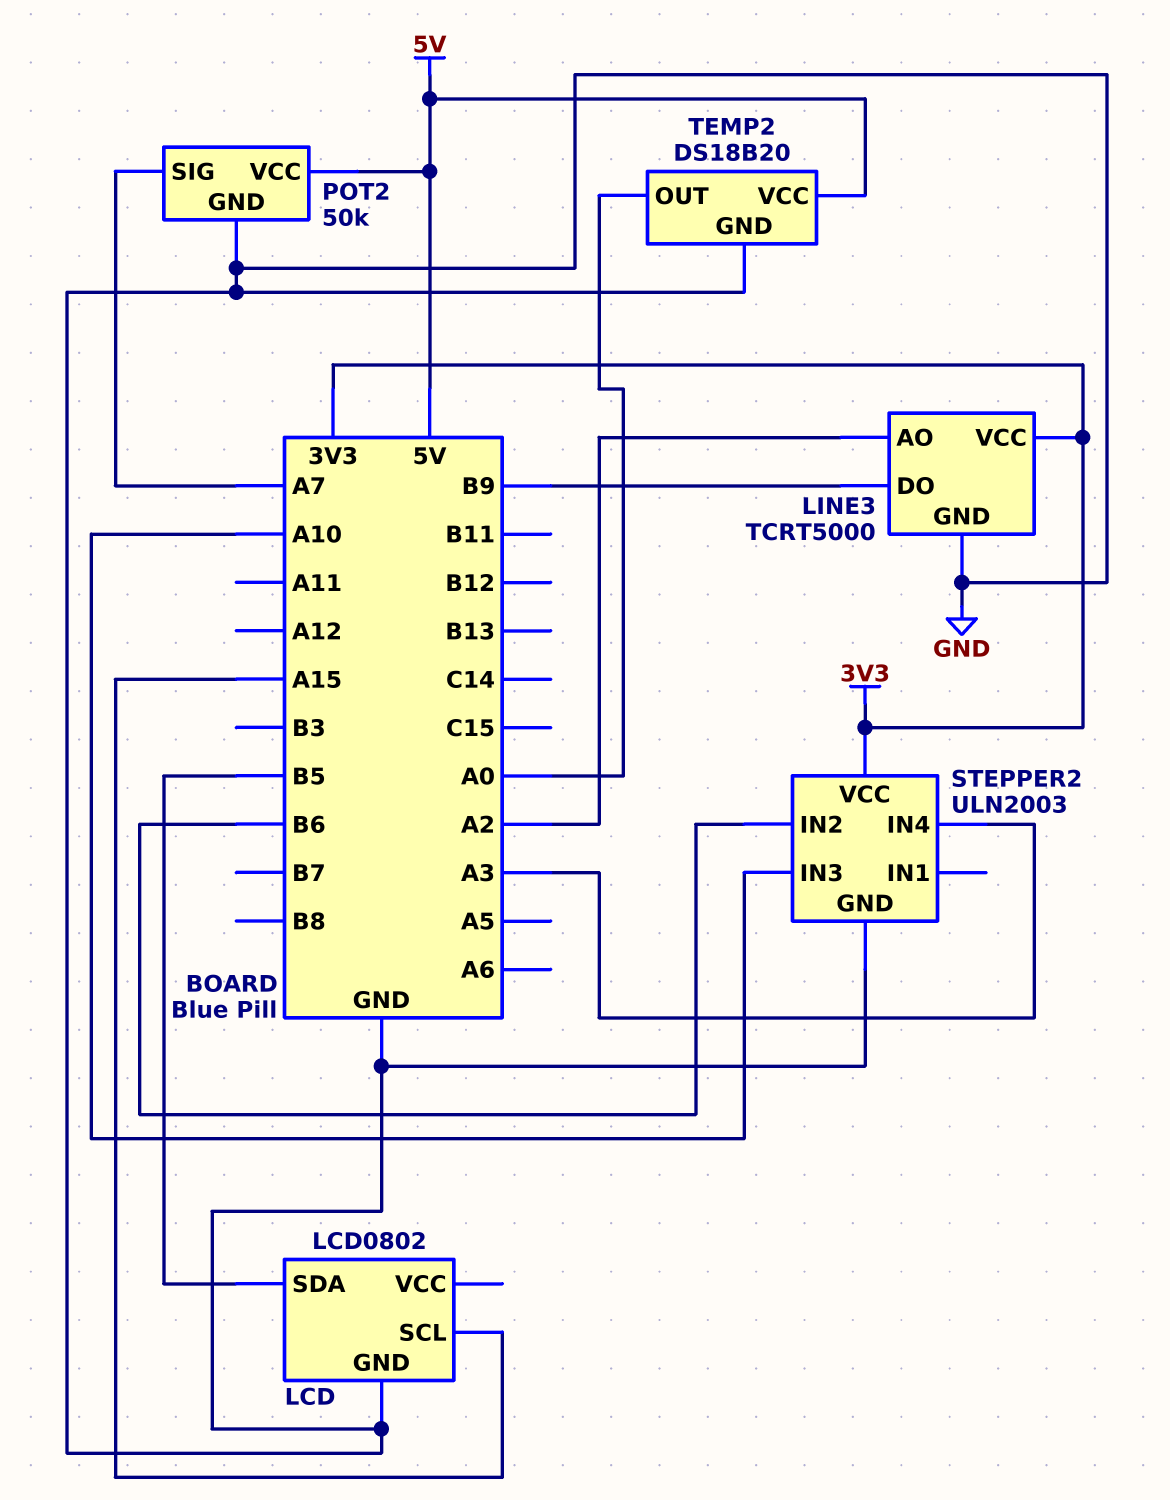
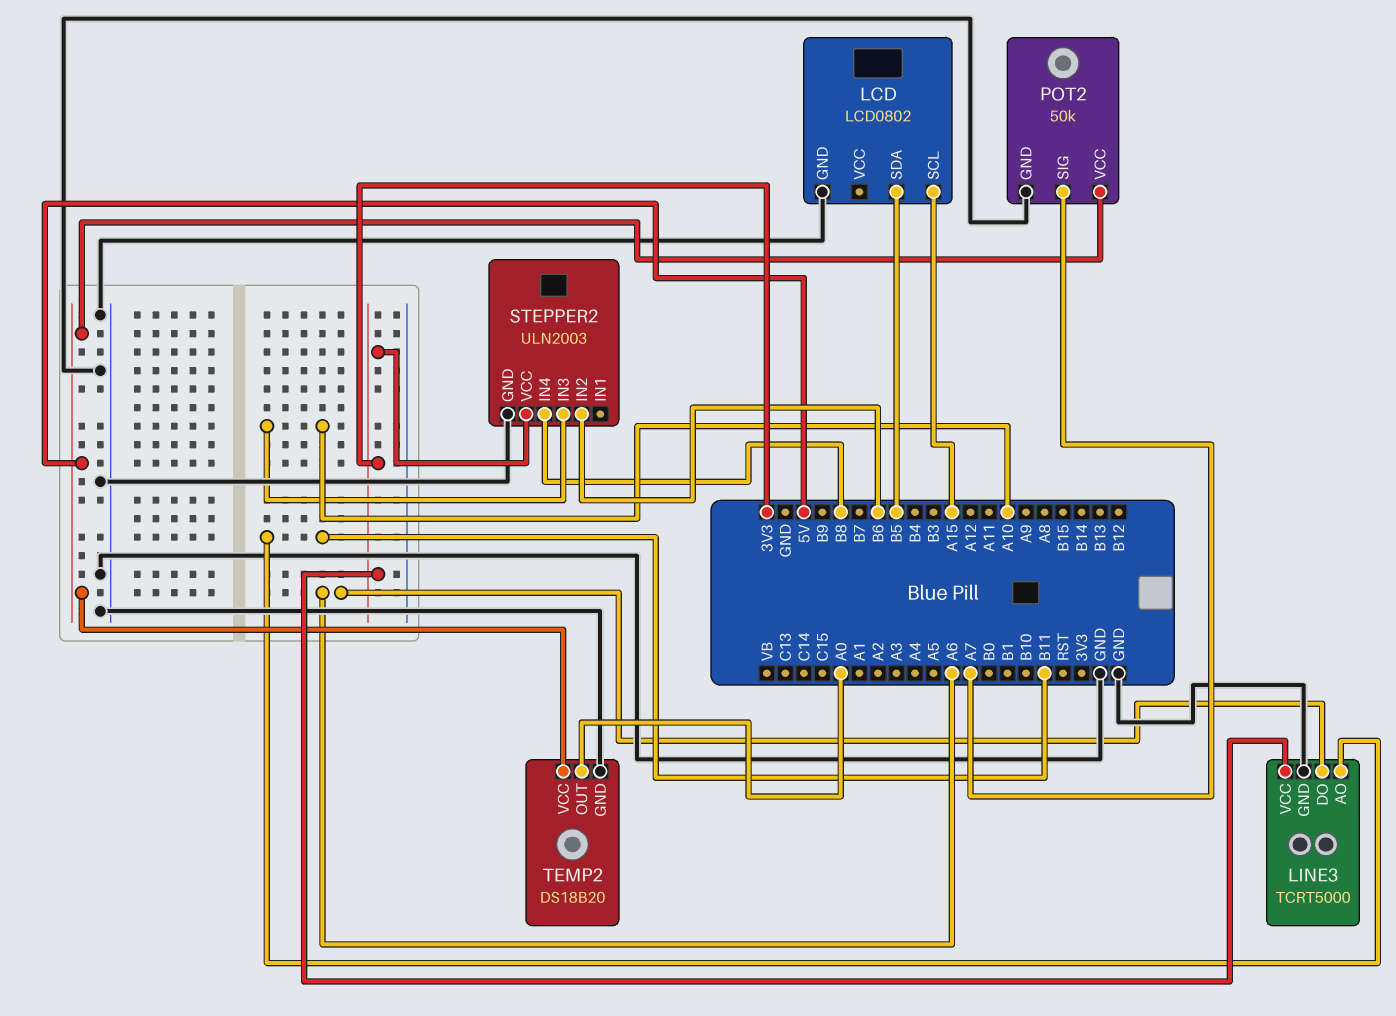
LINE3 pin AO: A2 -> B11
LINE3 pin DO: B9 -> A6
STEPPER2 pin IN4: A3 -> B8

